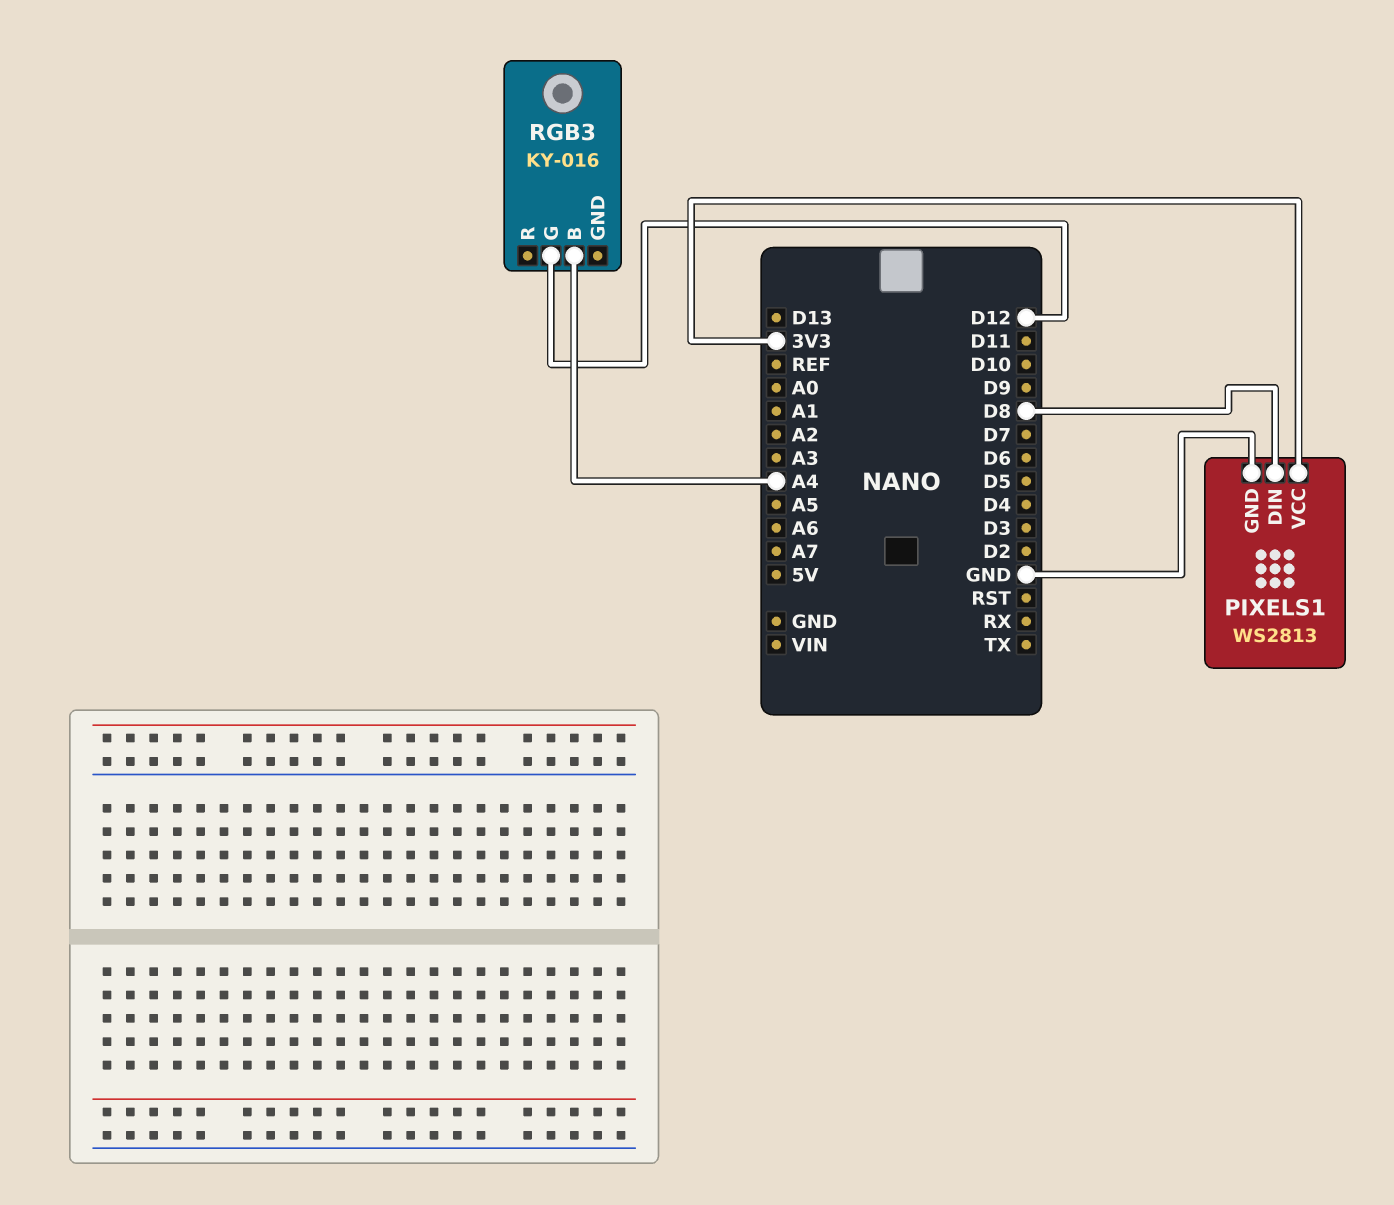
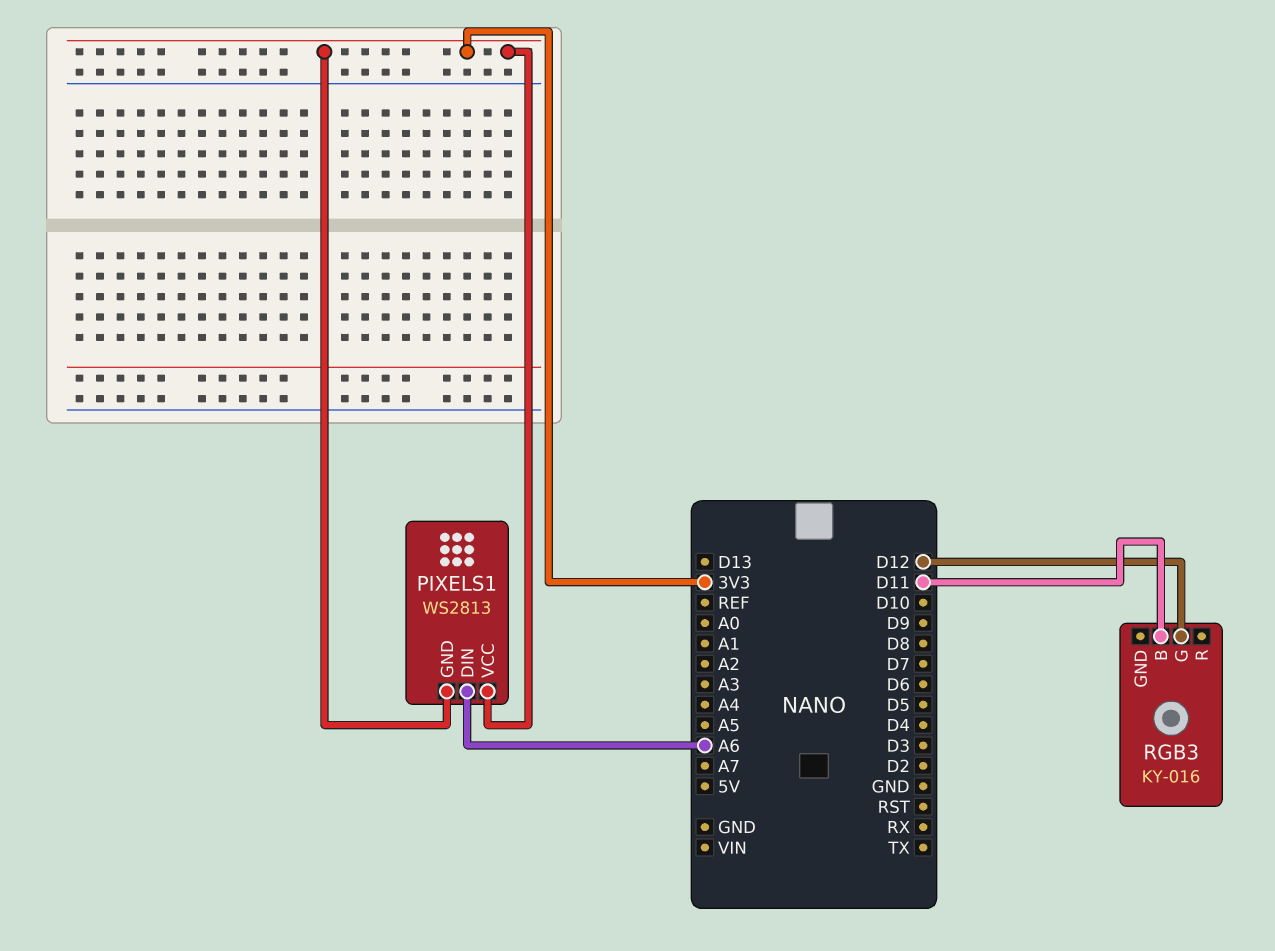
PIXELS1 pin DIN: D8 -> A6
PIXELS1 pin GND: GND -> 3V3
RGB3 pin B: A4 -> D11

